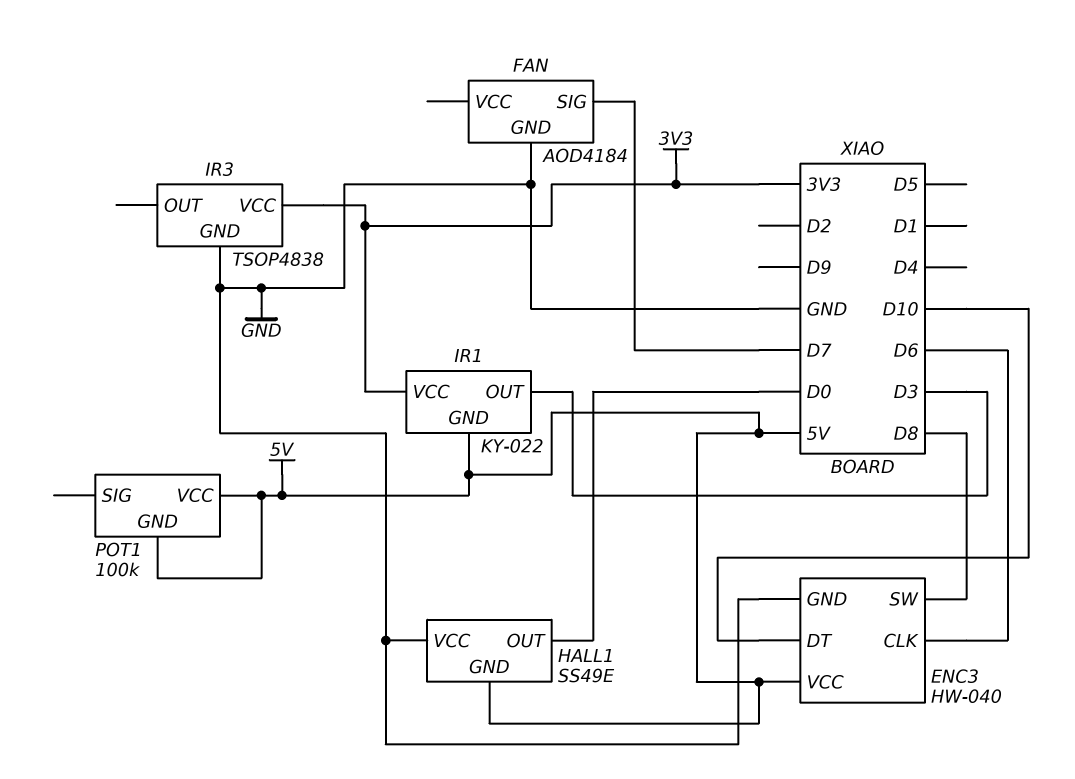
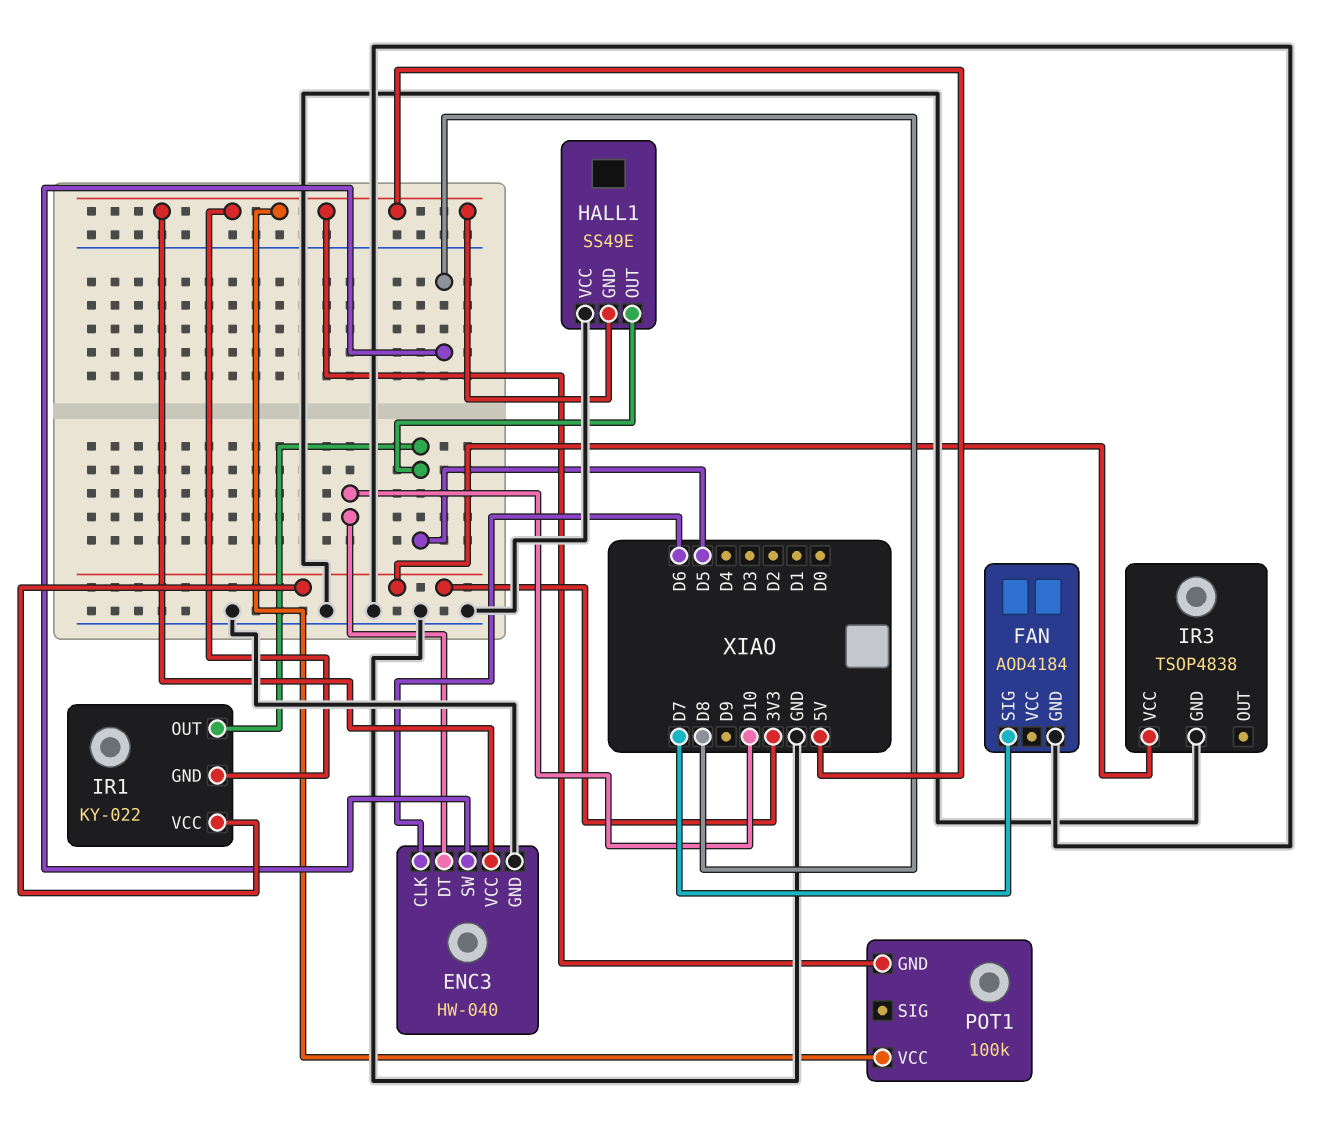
HALL1 pin OUT: D0 -> D5
IR1 pin OUT: D3 -> D5

